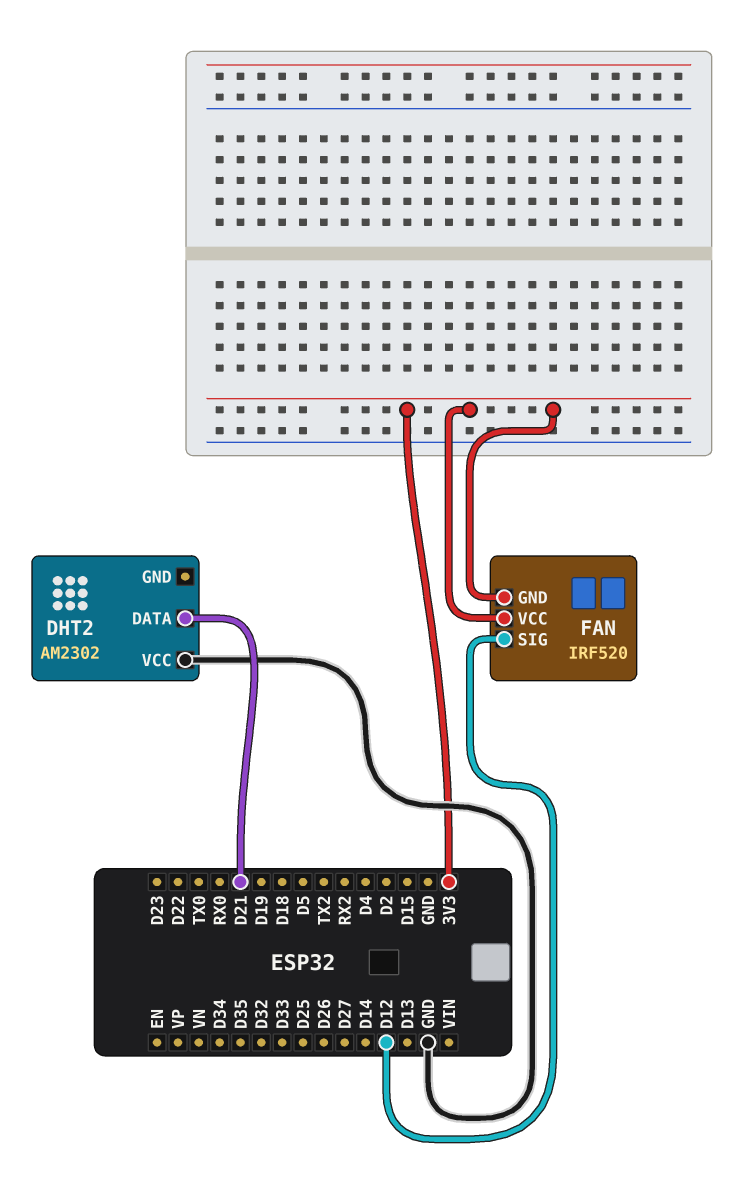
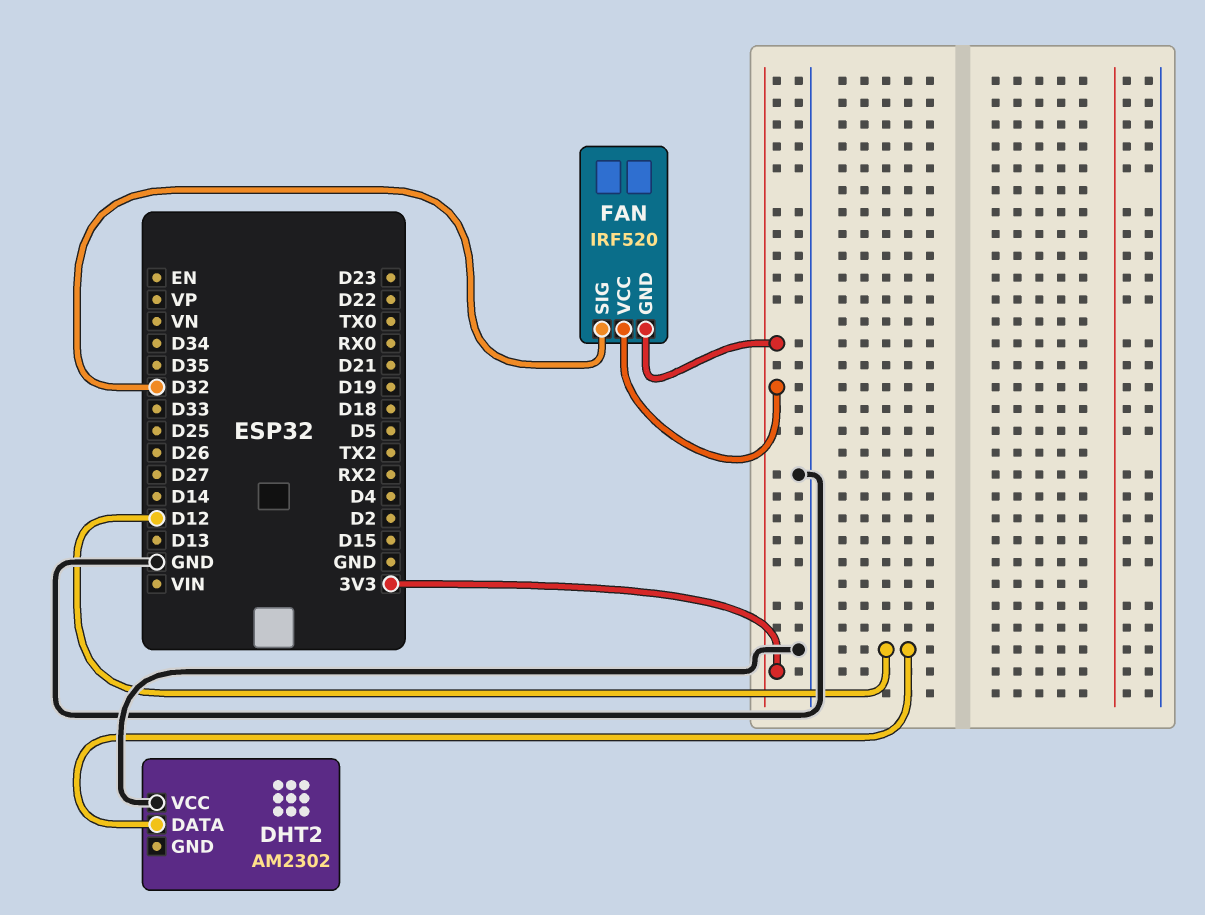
DHT2 pin DATA: D21 -> D12
FAN pin SIG: D12 -> D32

